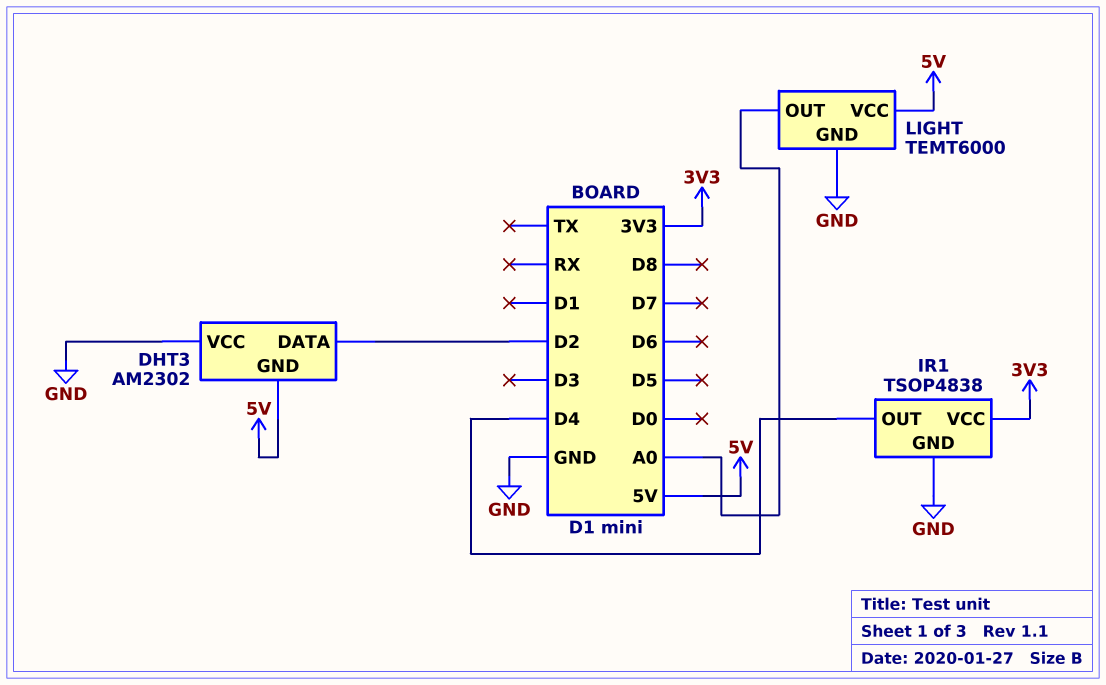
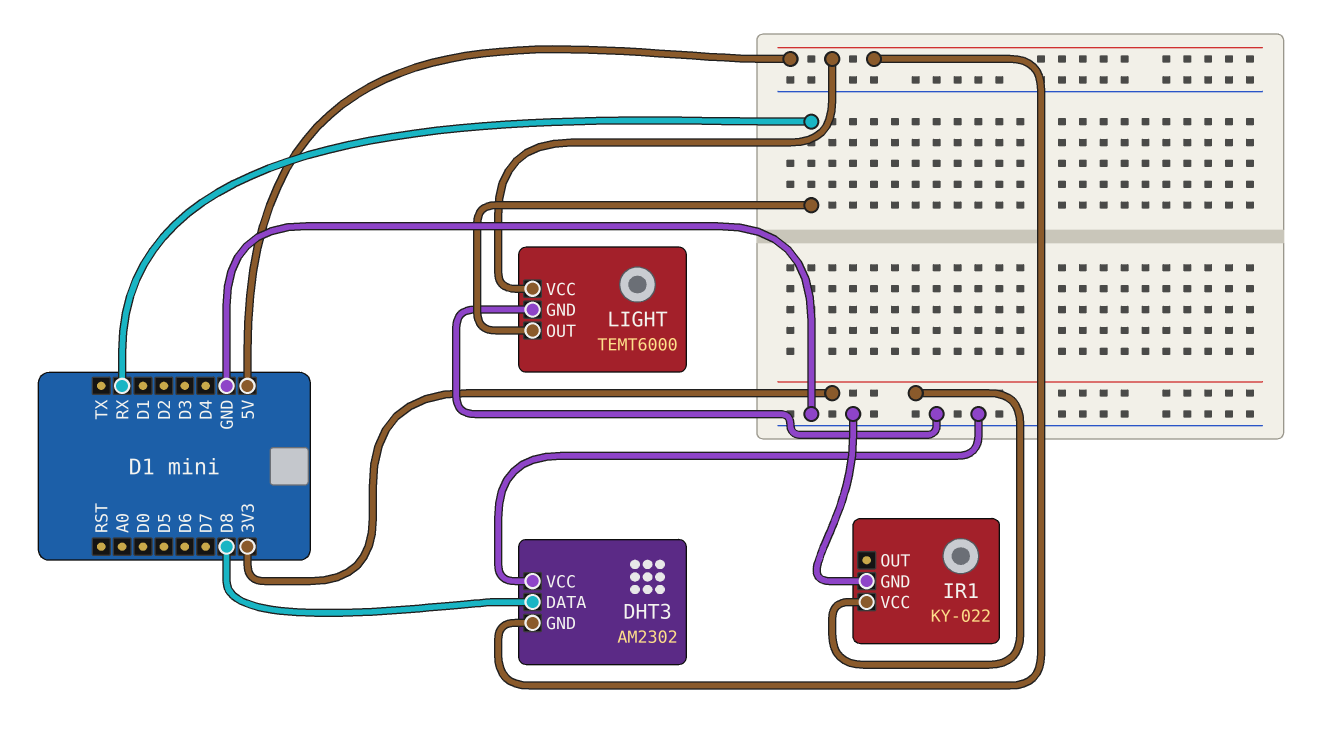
DHT3 pin DATA: D2 -> D8
IR1: TSOP4838 -> KY-022
IR1 pin OUT: D4 -> none
LIGHT pin OUT: A0 -> RX

